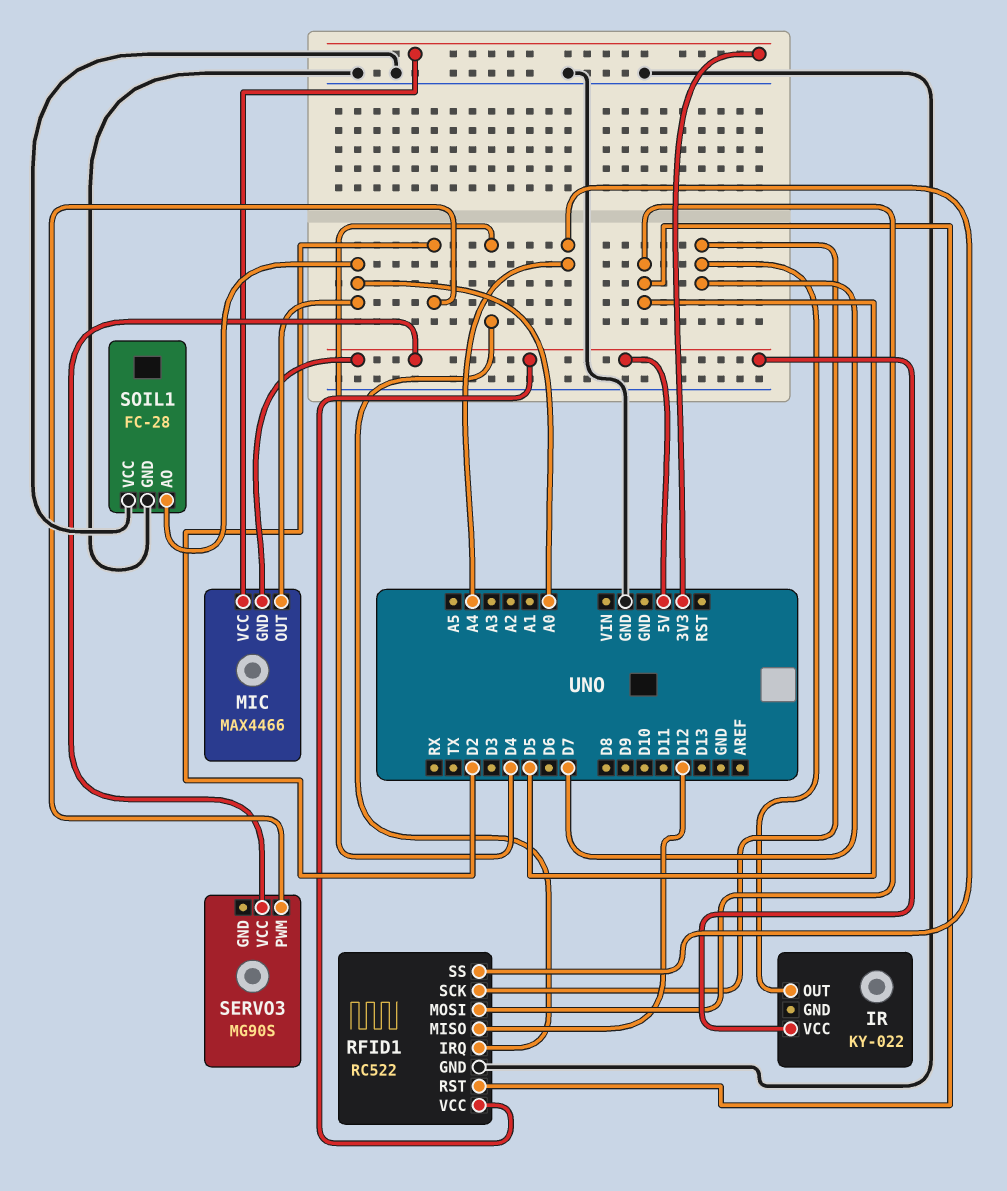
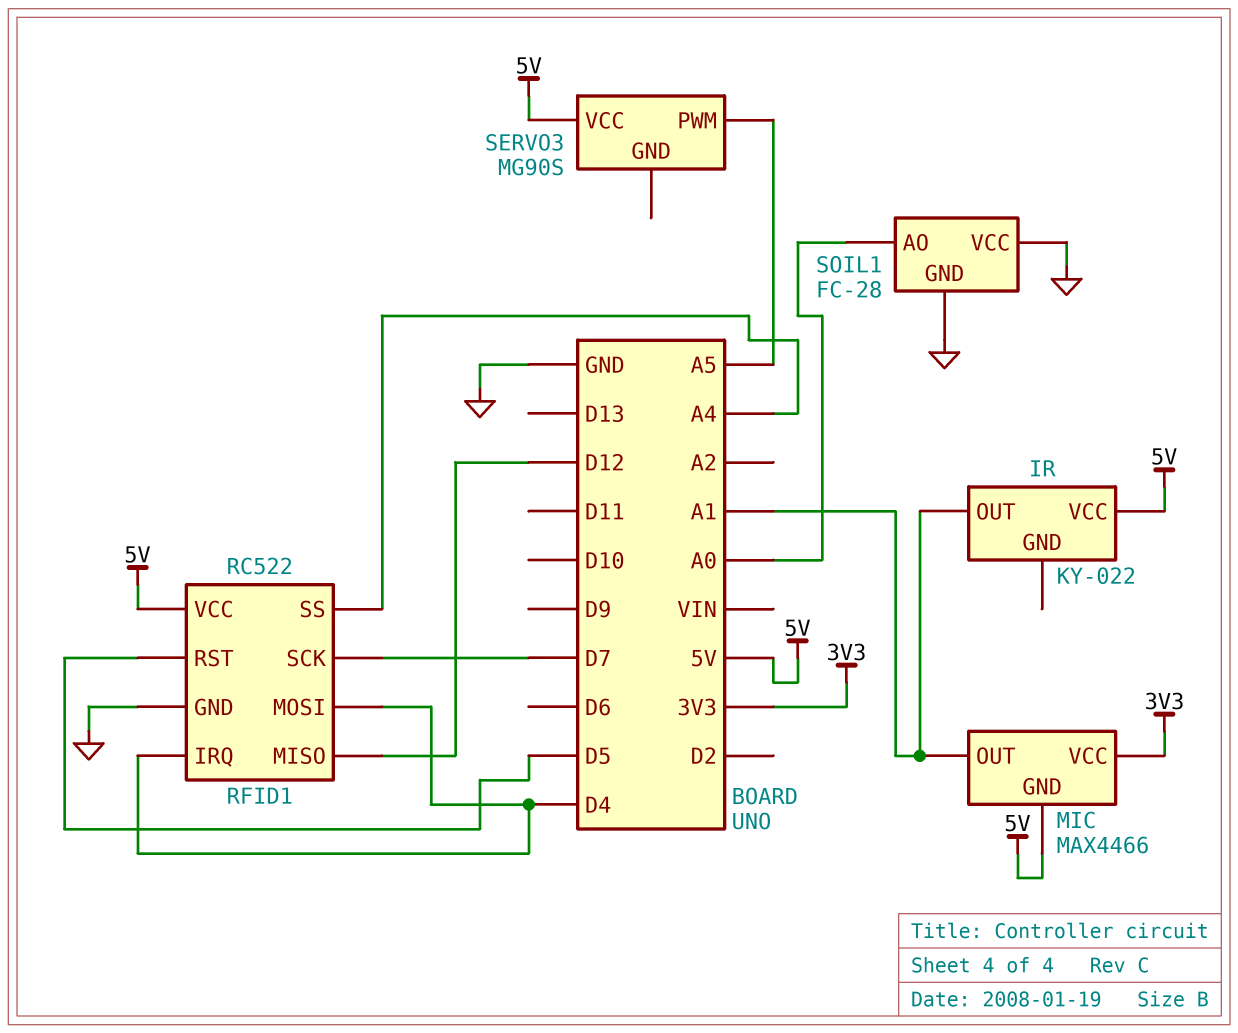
IR pin OUT: D7 -> A1
MIC pin OUT: A0 -> A1
RFID1 pin MOSI: D5 -> D4
SERVO3 pin PWM: D2 -> A5

